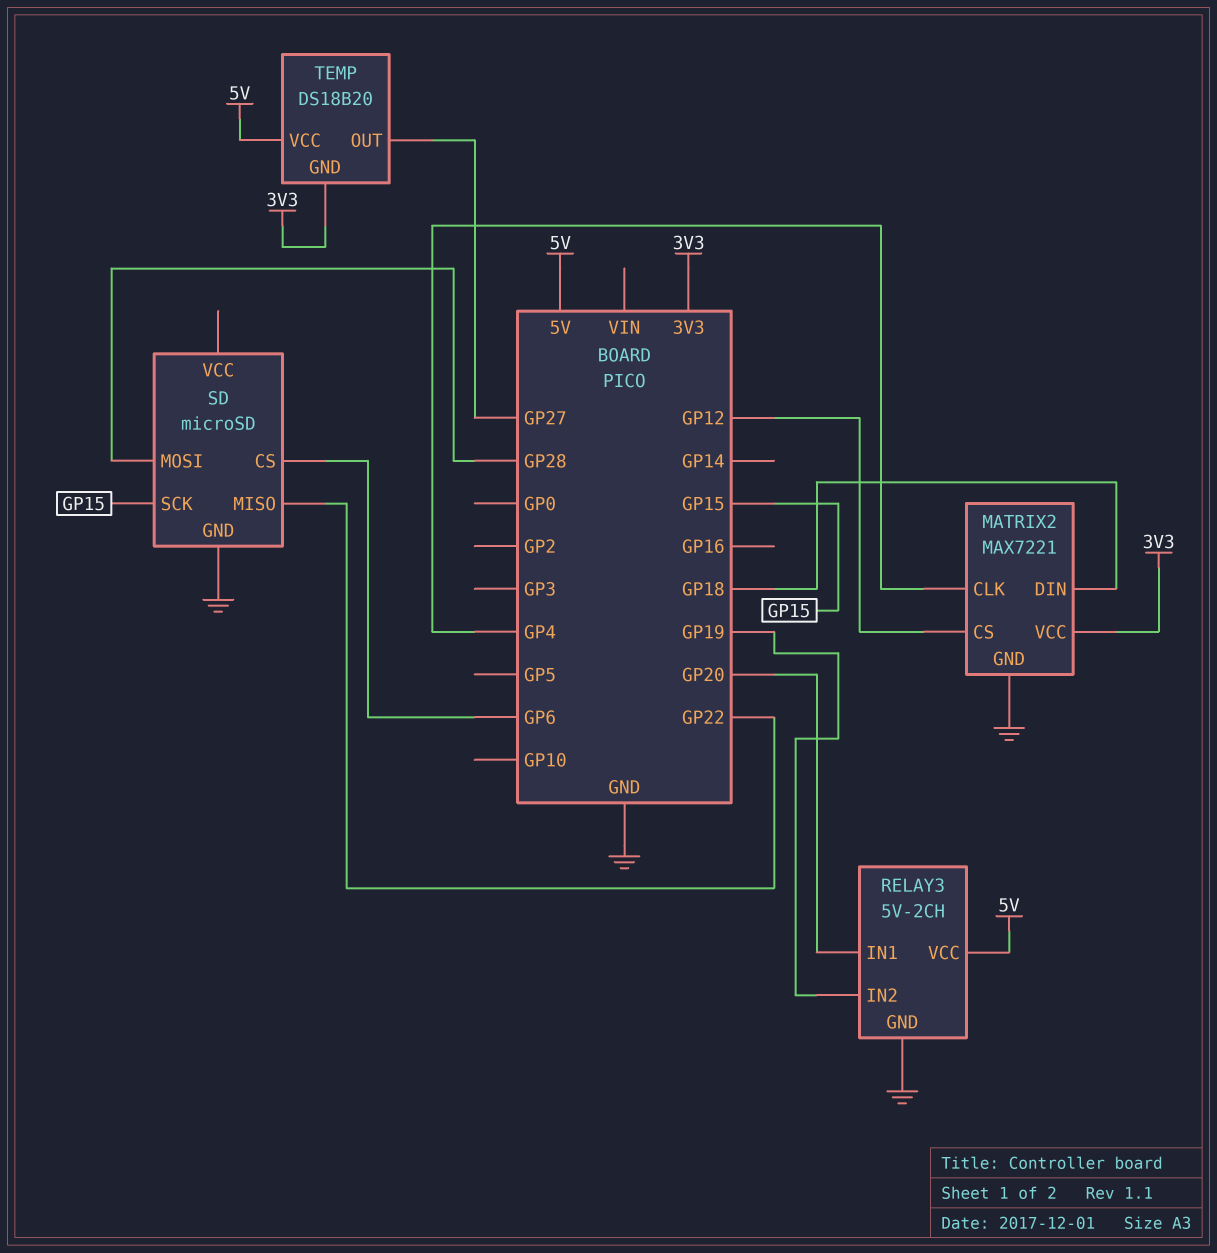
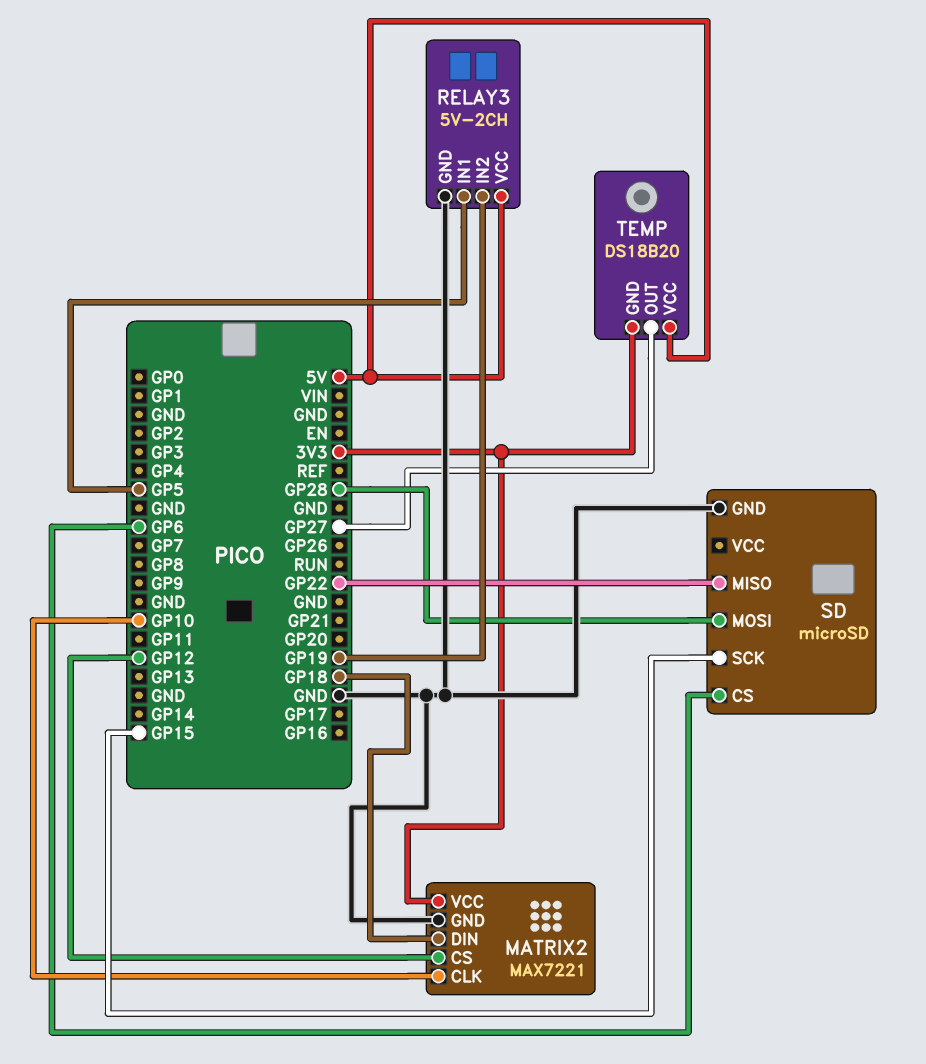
MATRIX2 pin CLK: GP4 -> GP10
RELAY3 pin IN1: GP20 -> GP5

